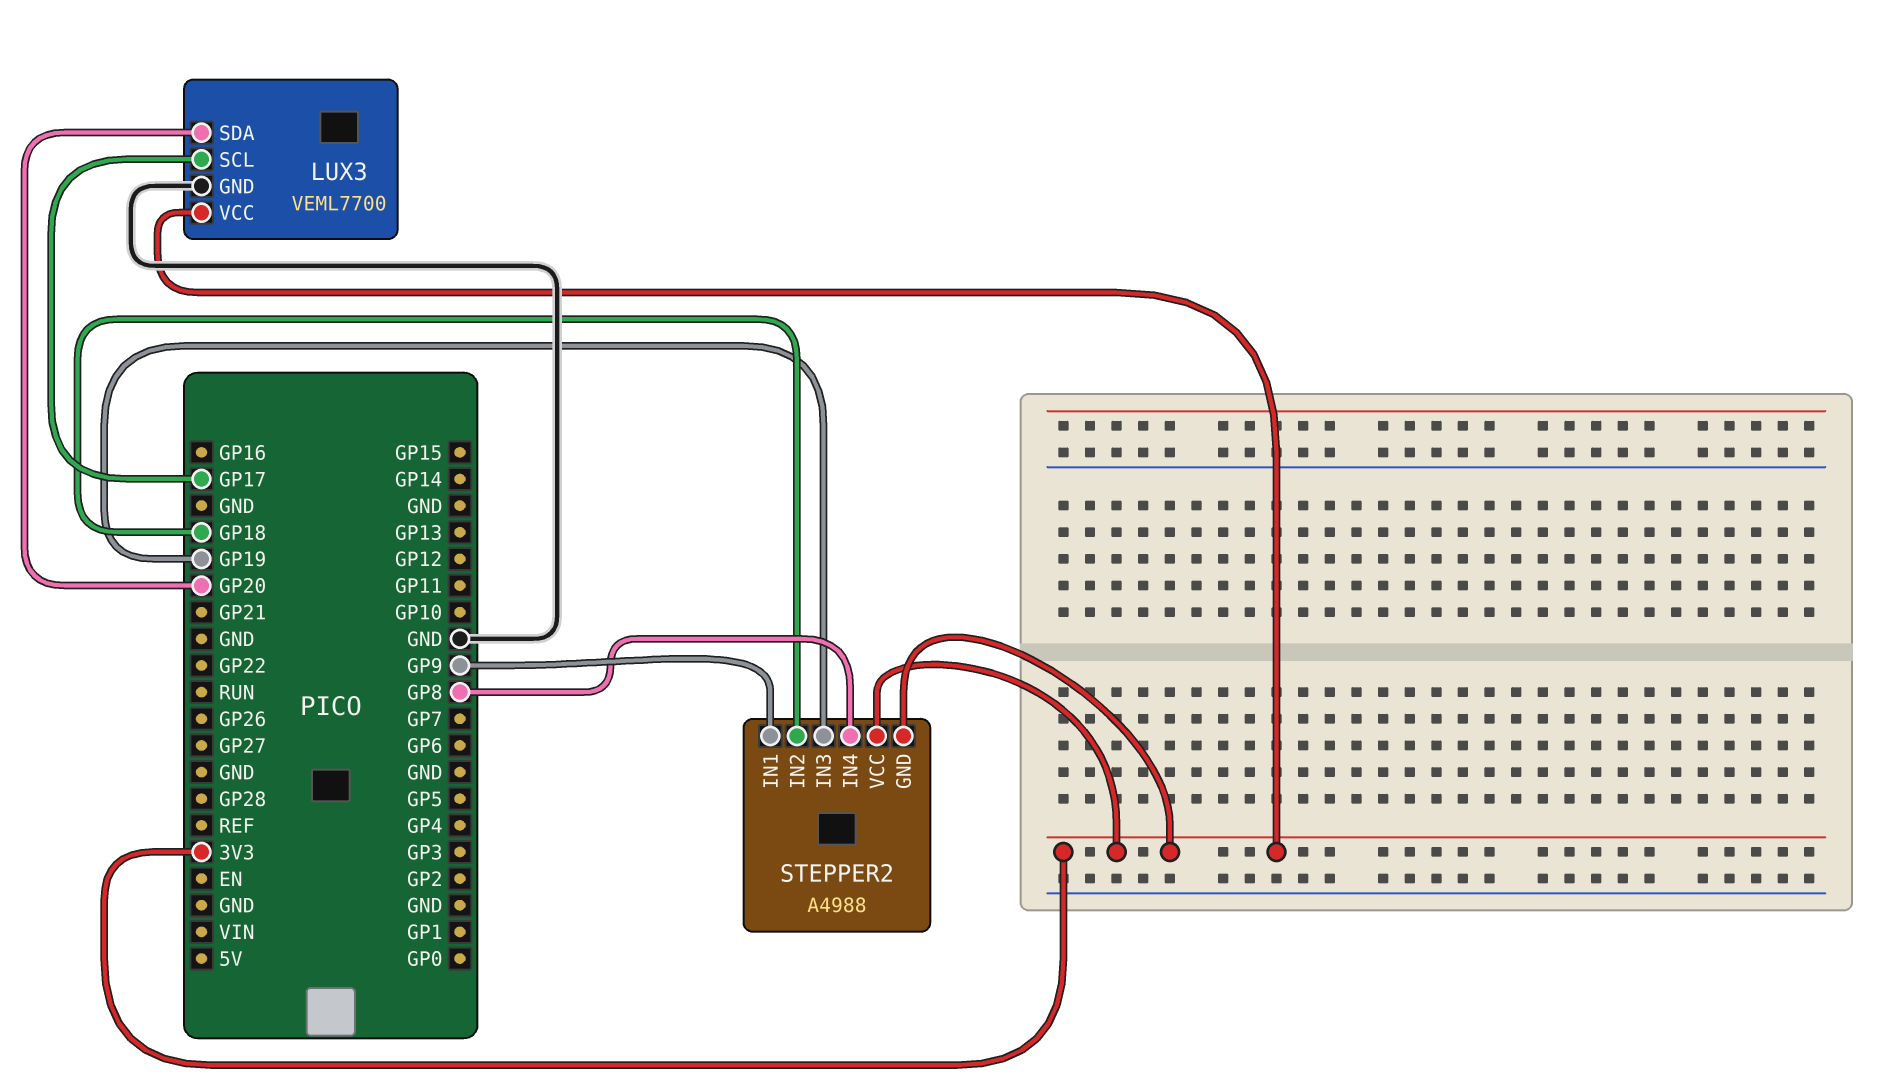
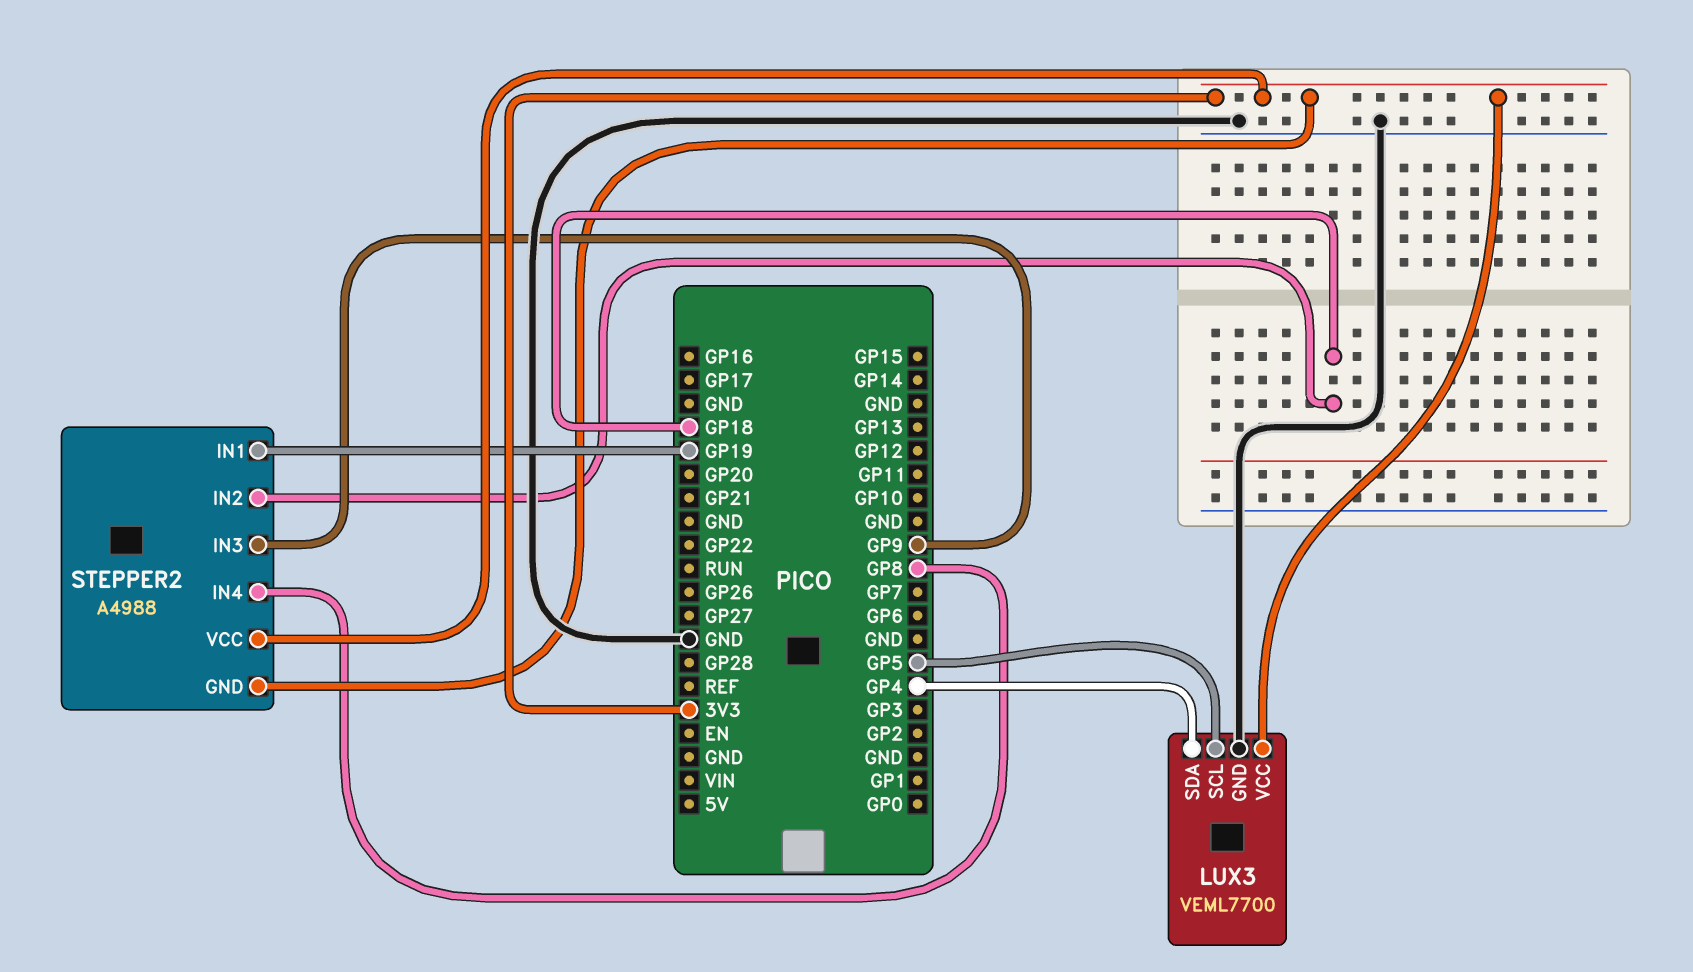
LUX3 pin SCL: GP17 -> GP5
LUX3 pin SDA: GP20 -> GP4
STEPPER2 pin IN1: GP9 -> GP19
STEPPER2 pin IN3: GP19 -> GP9

